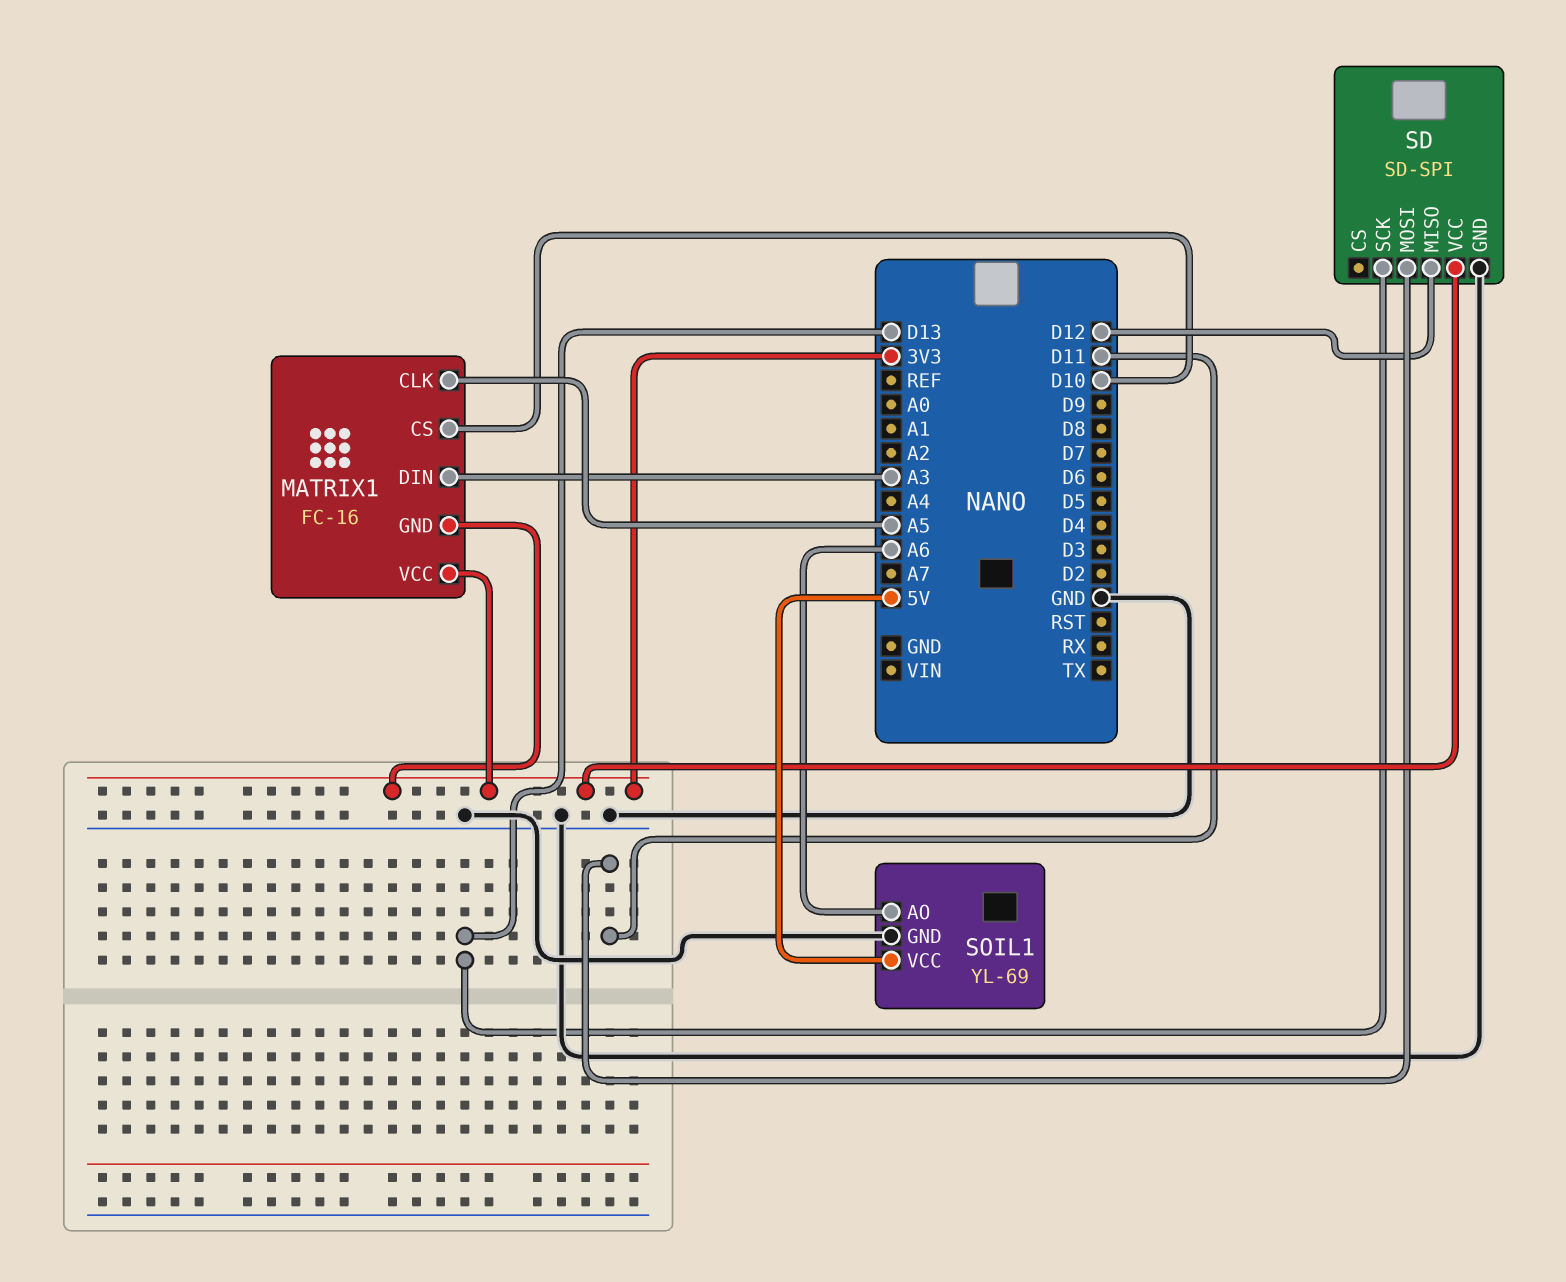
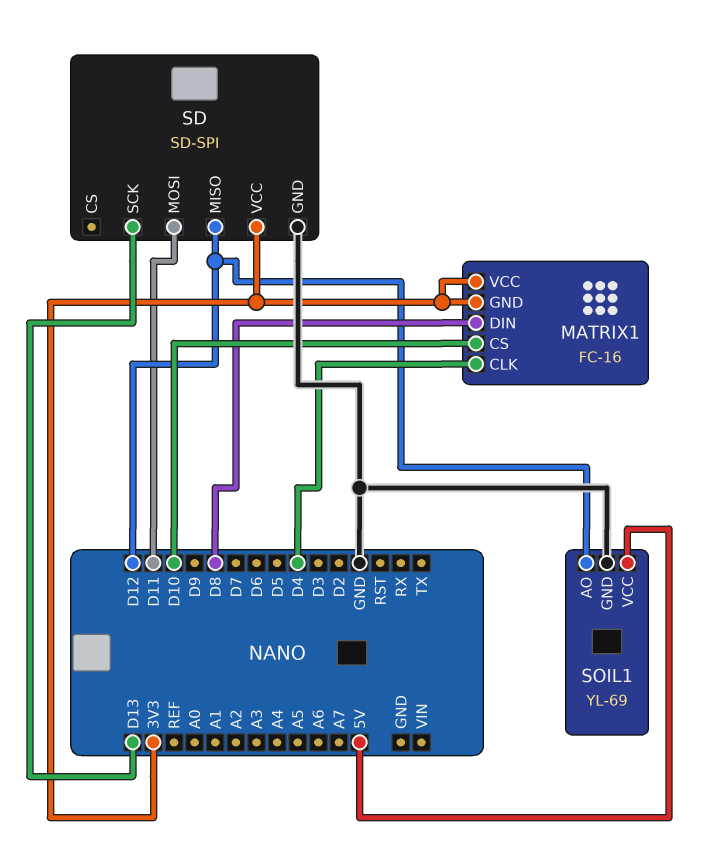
MATRIX1 pin CLK: A5 -> D4
MATRIX1 pin DIN: A3 -> D8
SOIL1 pin AO: A6 -> D12

